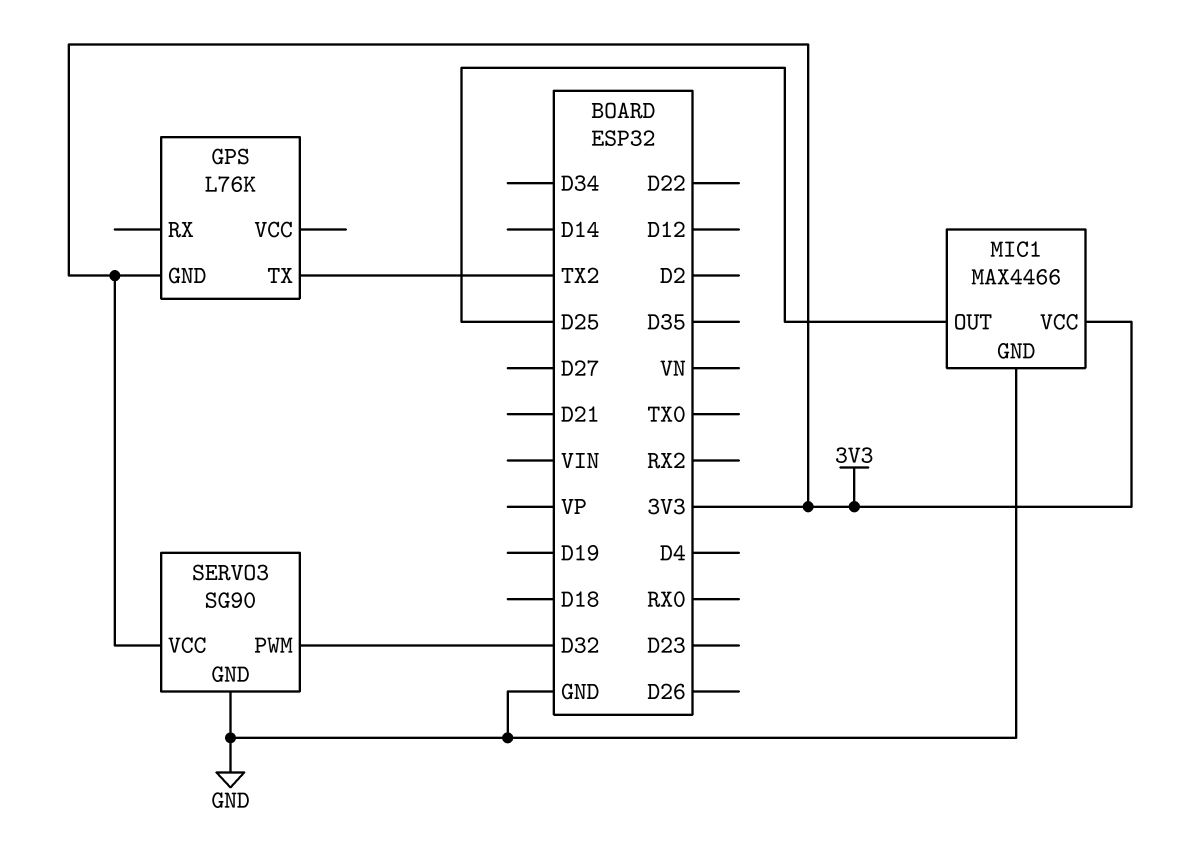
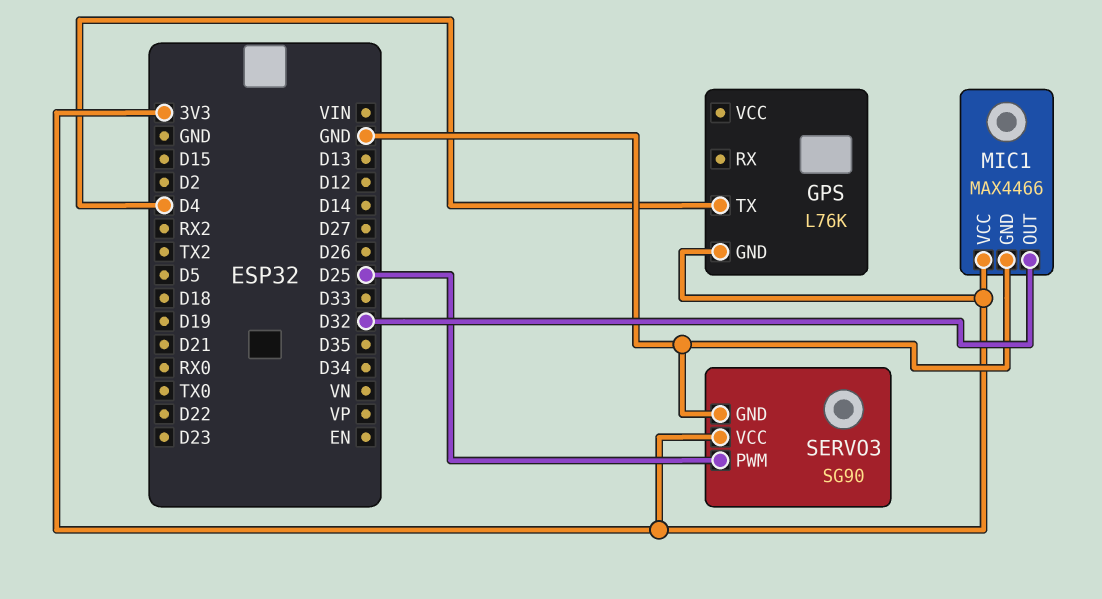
GPS pin TX: TX2 -> D4
MIC1 pin OUT: D25 -> D32
SERVO3 pin PWM: D32 -> D25

